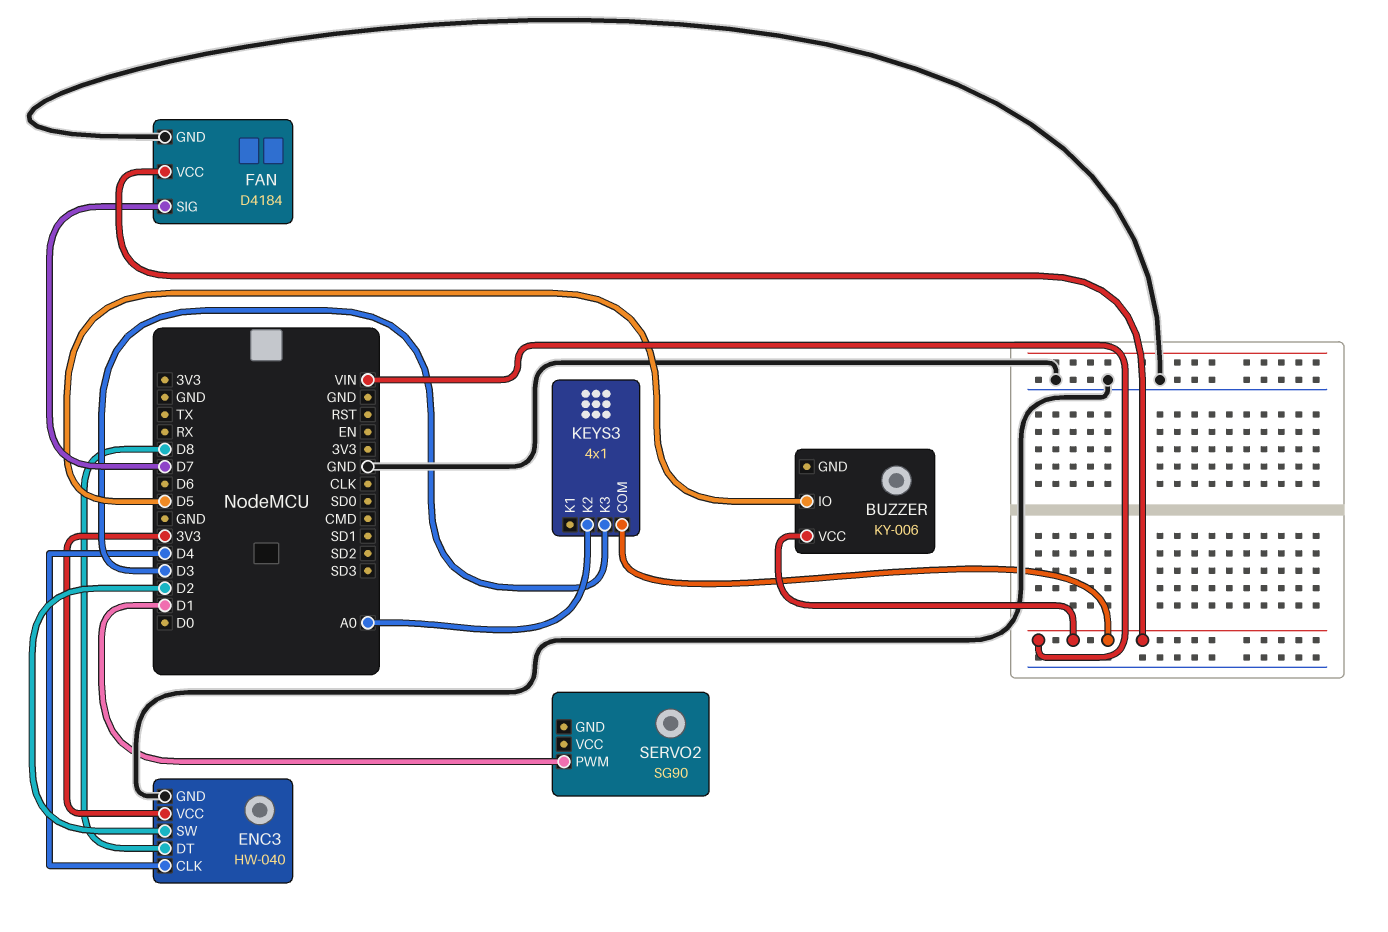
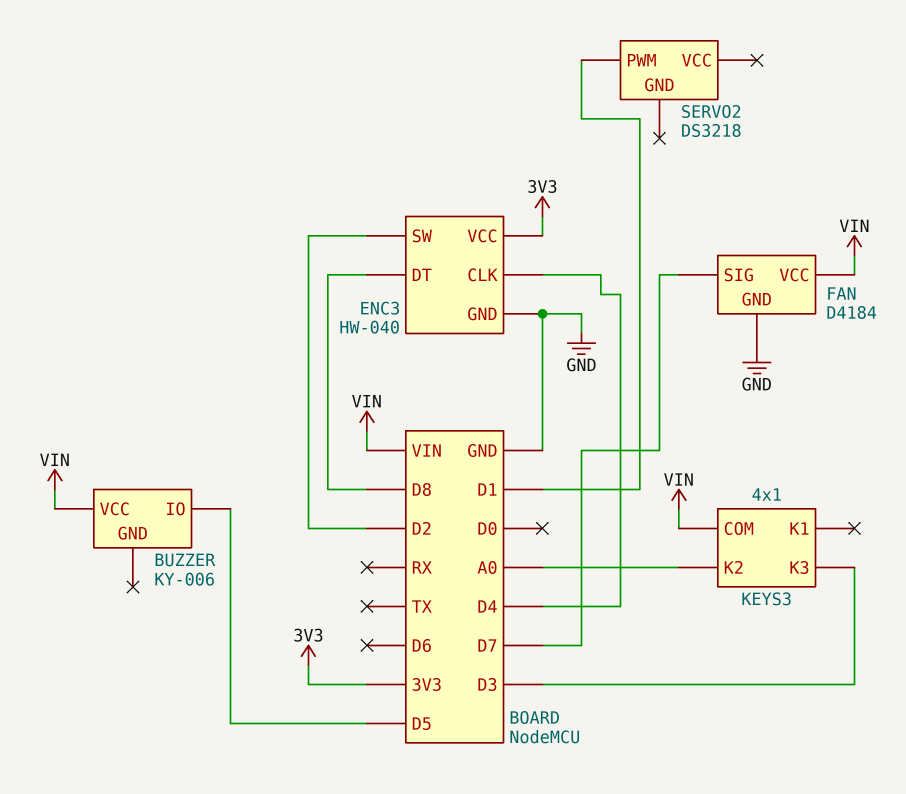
SERVO2: SG90 -> DS3218

